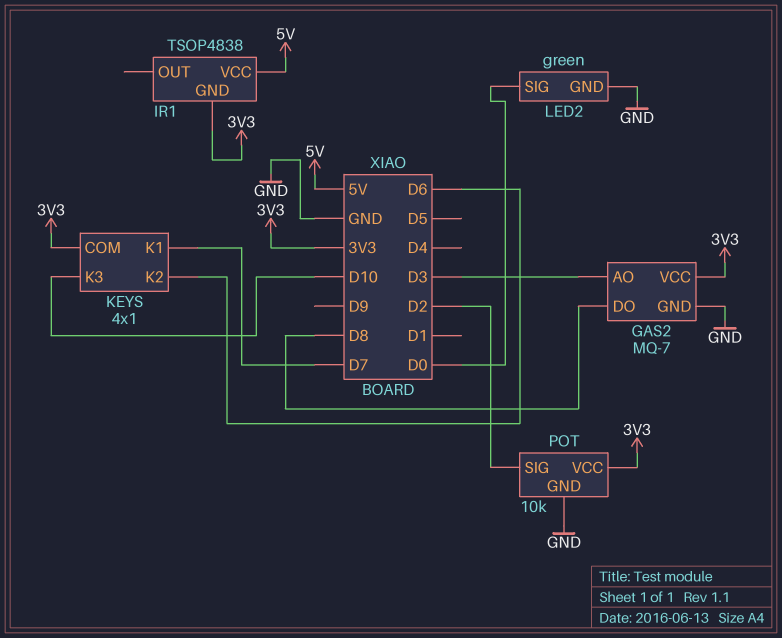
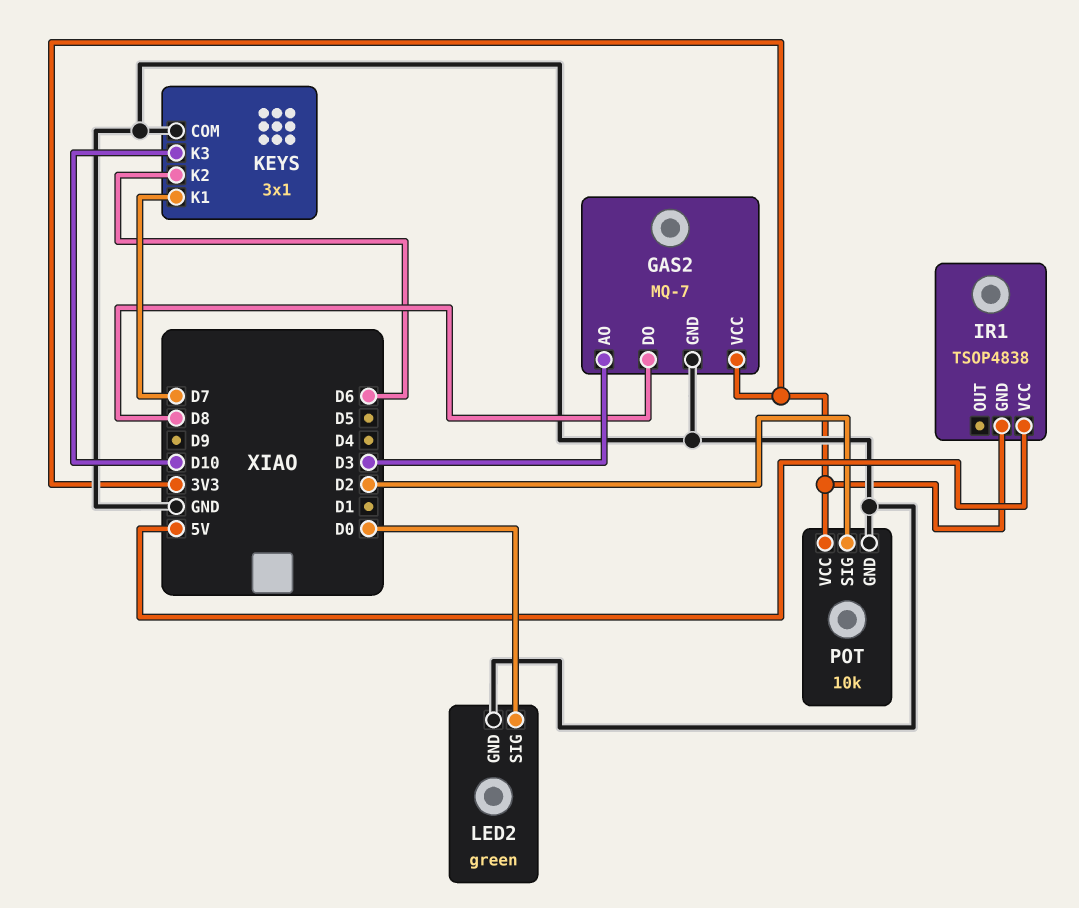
KEYS: 4x1 -> 3x1
KEYS pin COM: 3V3 -> GND

